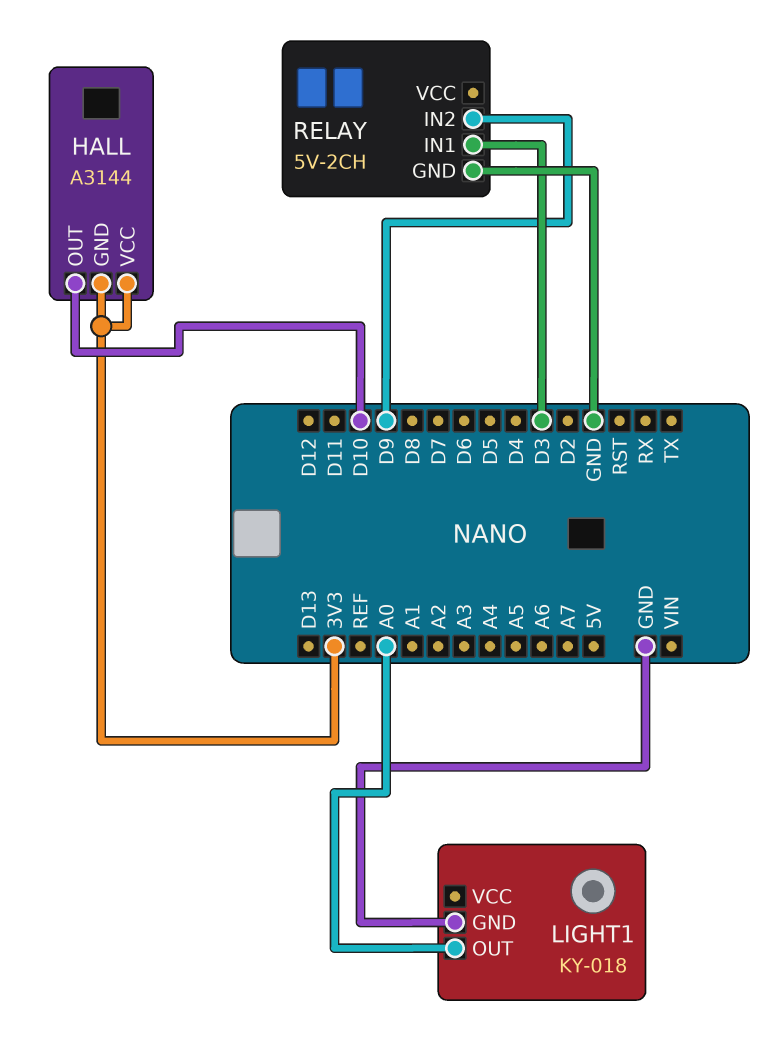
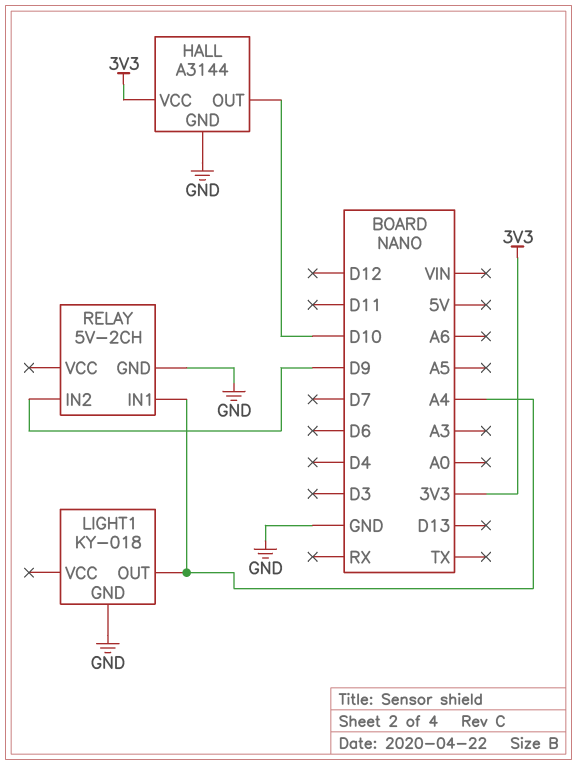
HALL pin GND: 3V3 -> GND
LIGHT1 pin OUT: A0 -> A4
RELAY pin IN1: D3 -> A4

